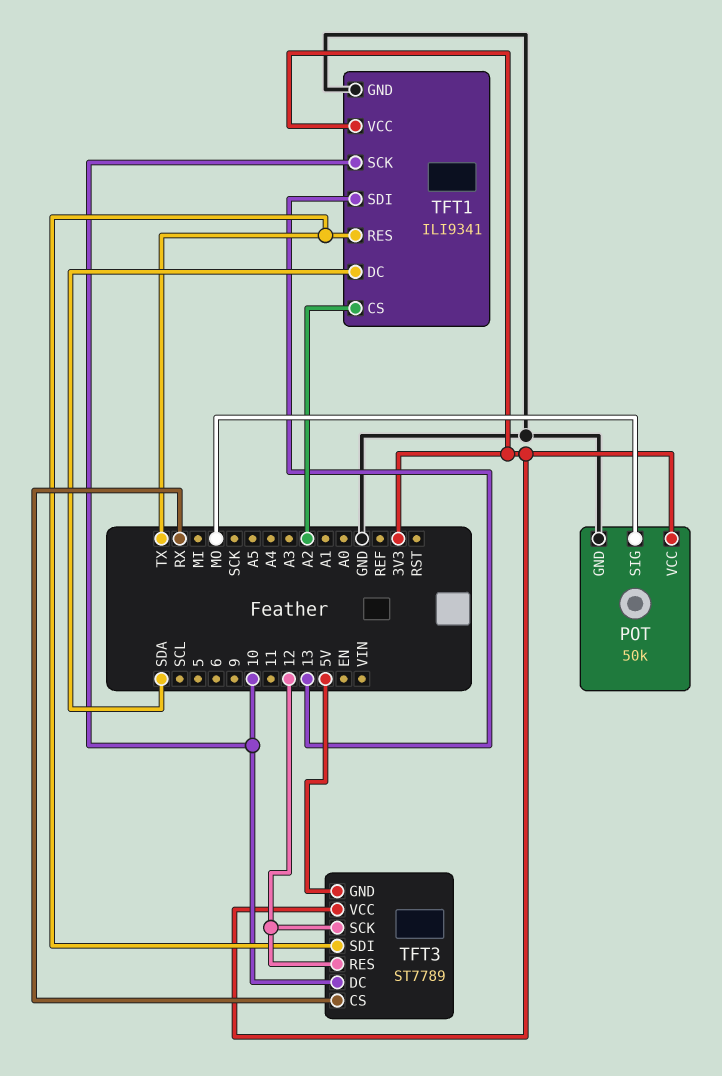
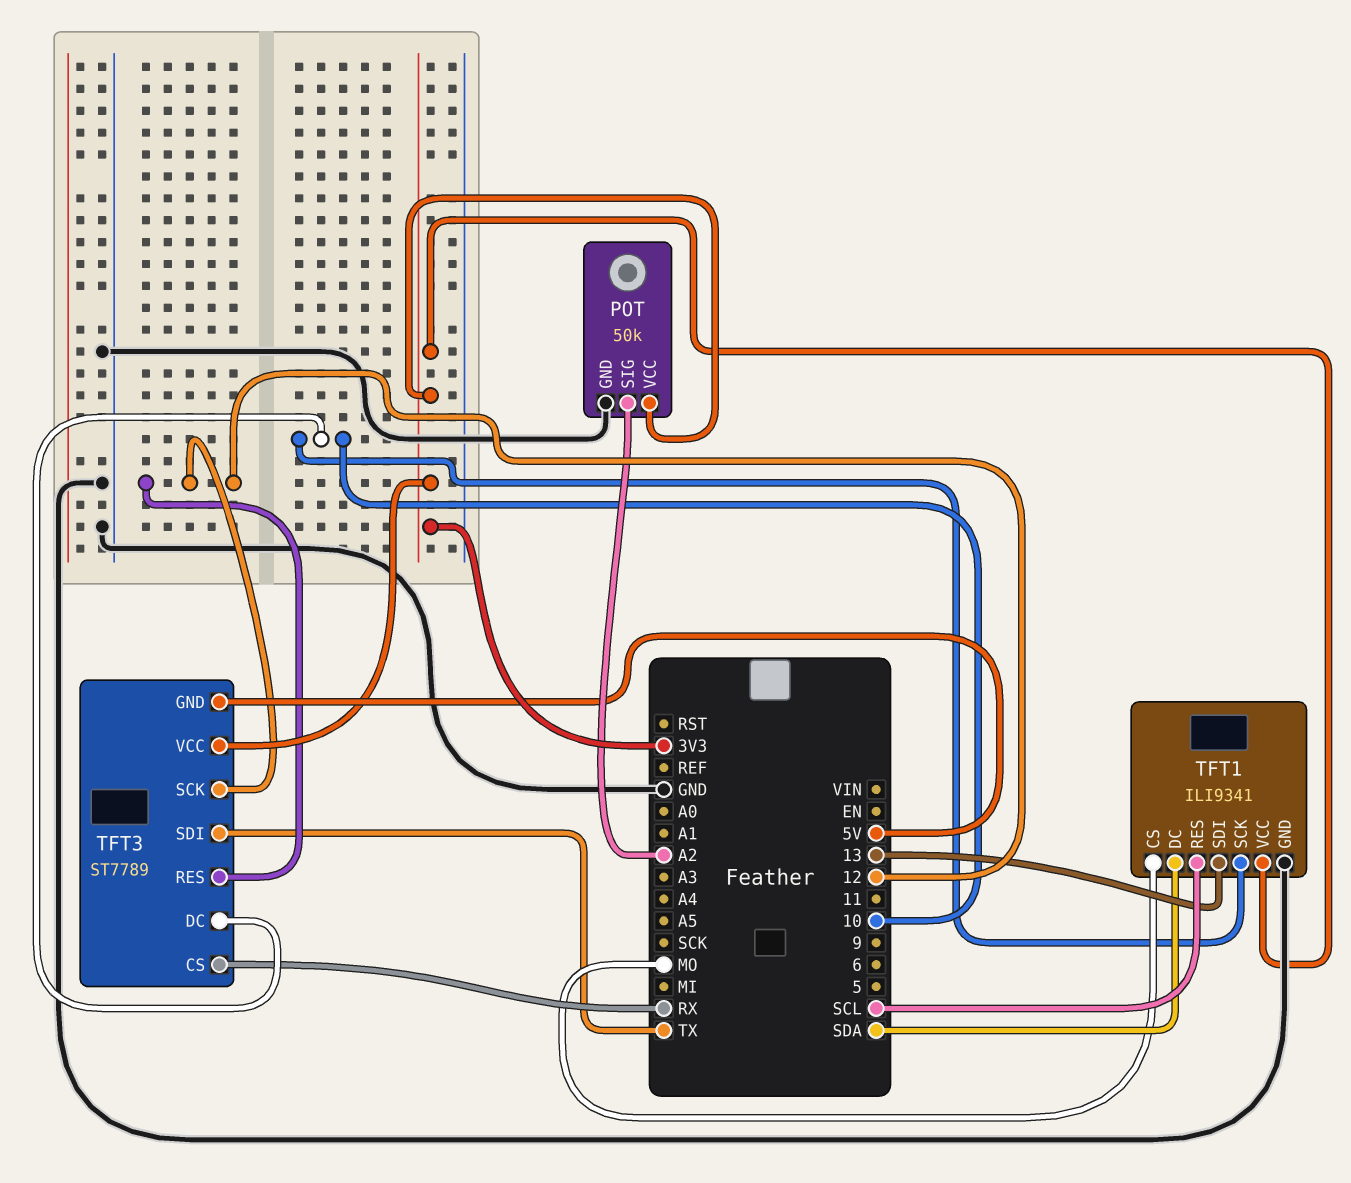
POT pin SIG: MO -> A2
TFT1 pin CS: A2 -> MO
TFT1 pin RES: TX -> SCL

